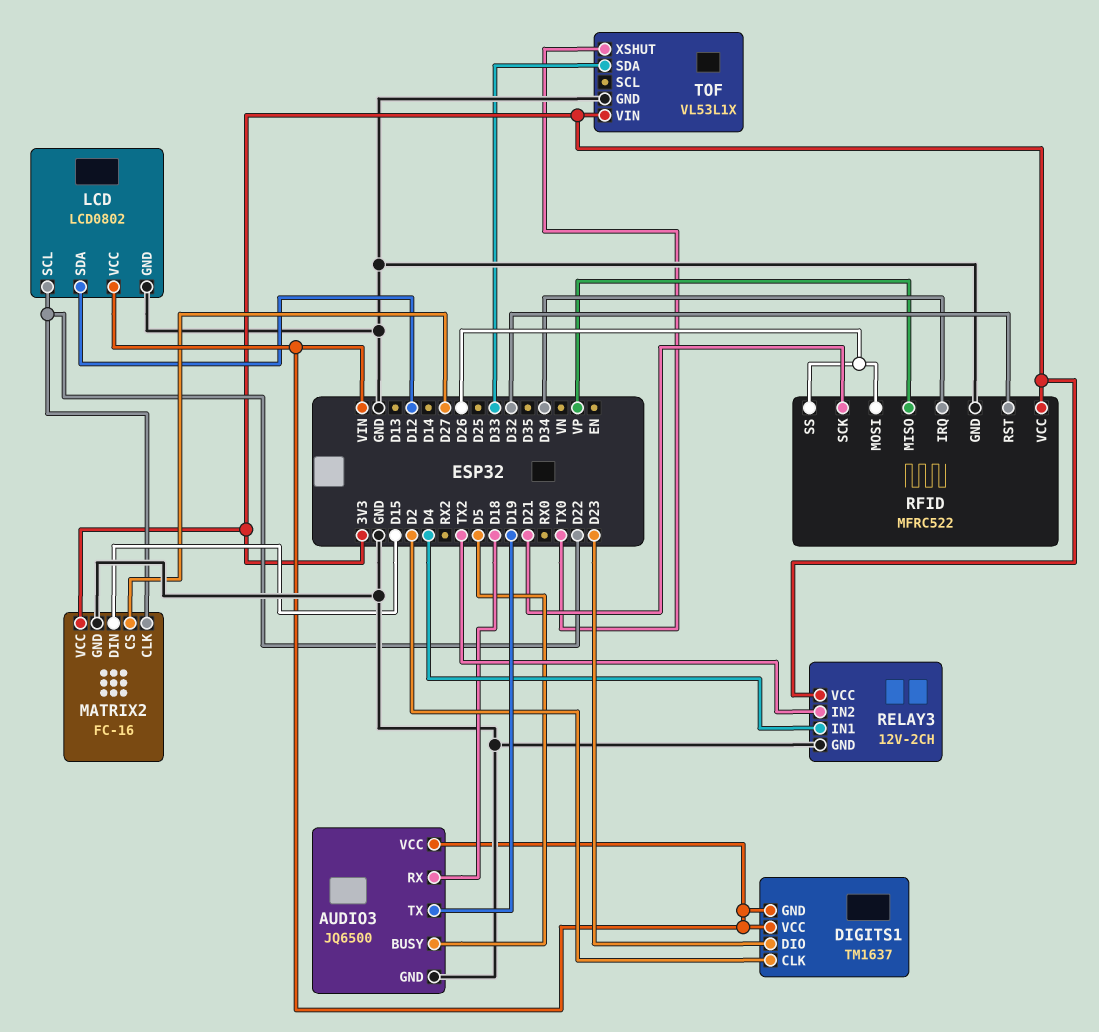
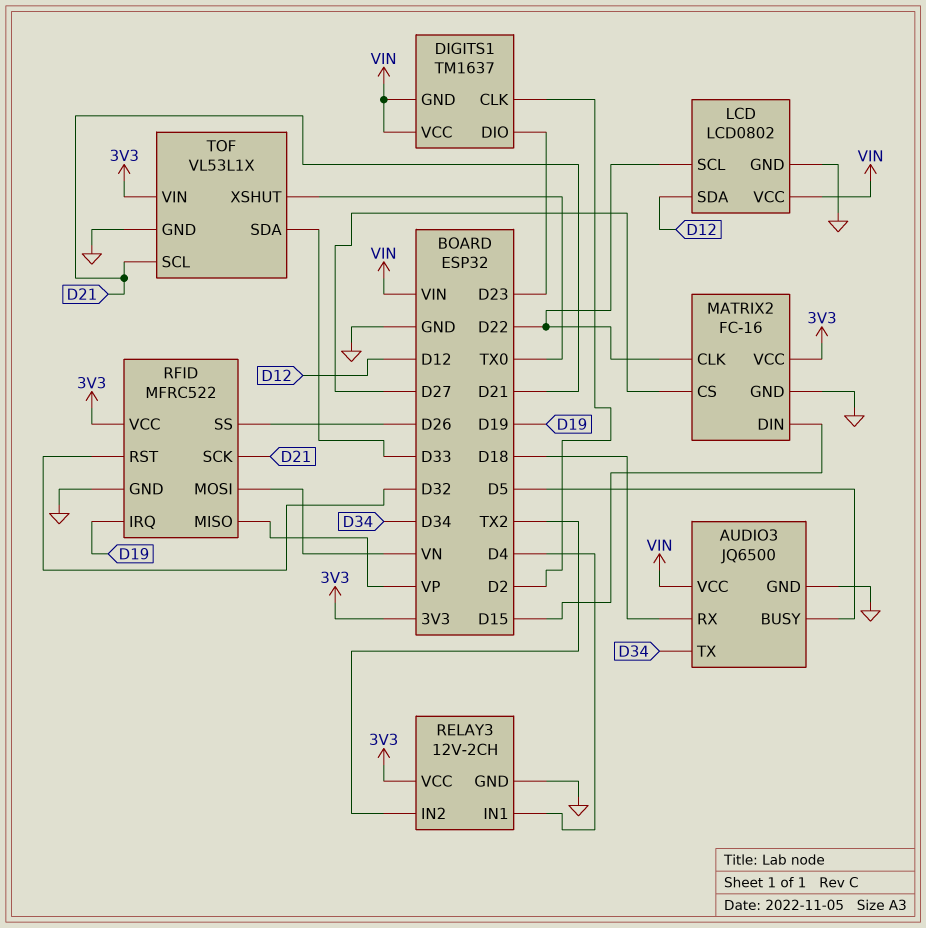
AUDIO3 pin TX: D19 -> D34
RFID pin IRQ: D34 -> D19
RFID pin MOSI: D26 -> VN
TOF pin SCL: none -> D21

